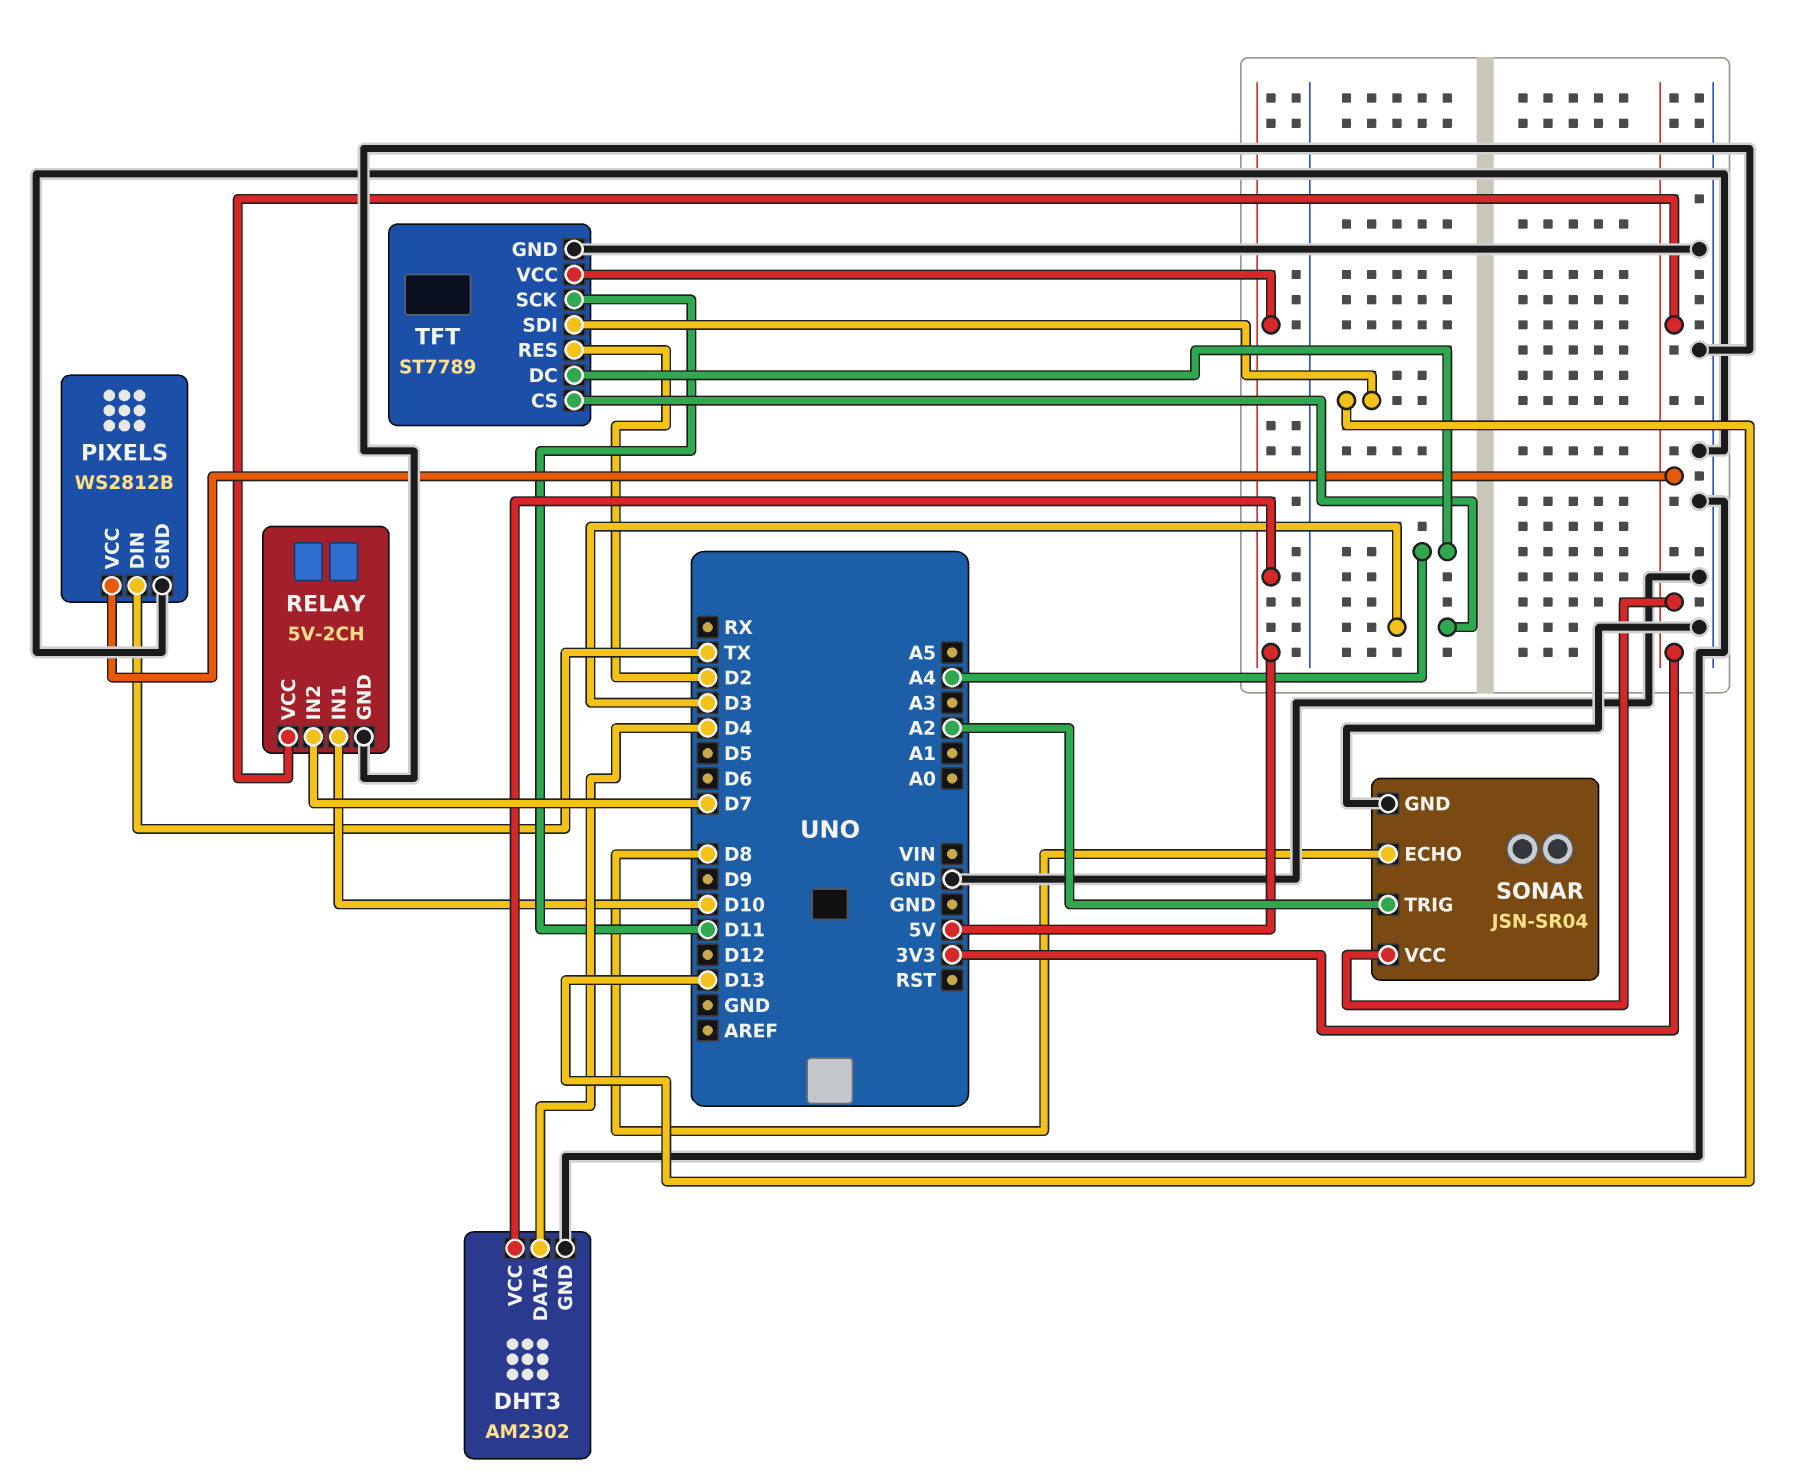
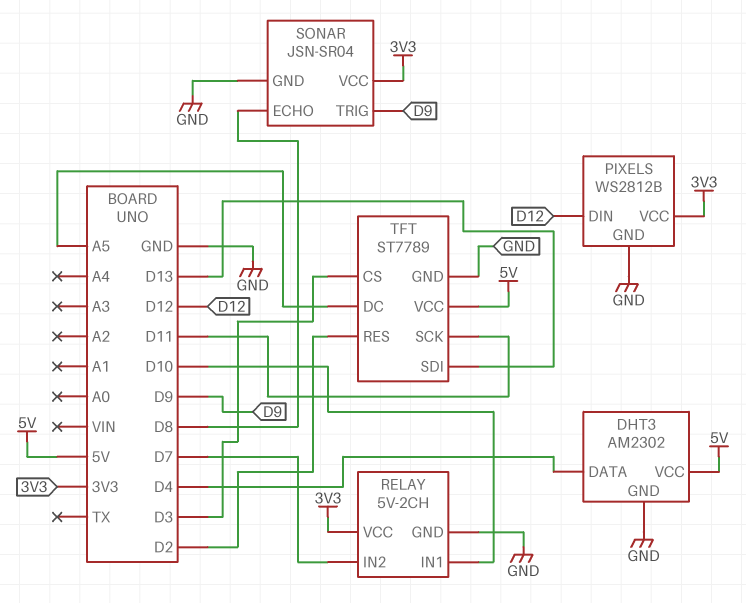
PIXELS pin DIN: TX -> D12
SONAR pin TRIG: A2 -> D9
TFT pin DC: A4 -> A5

